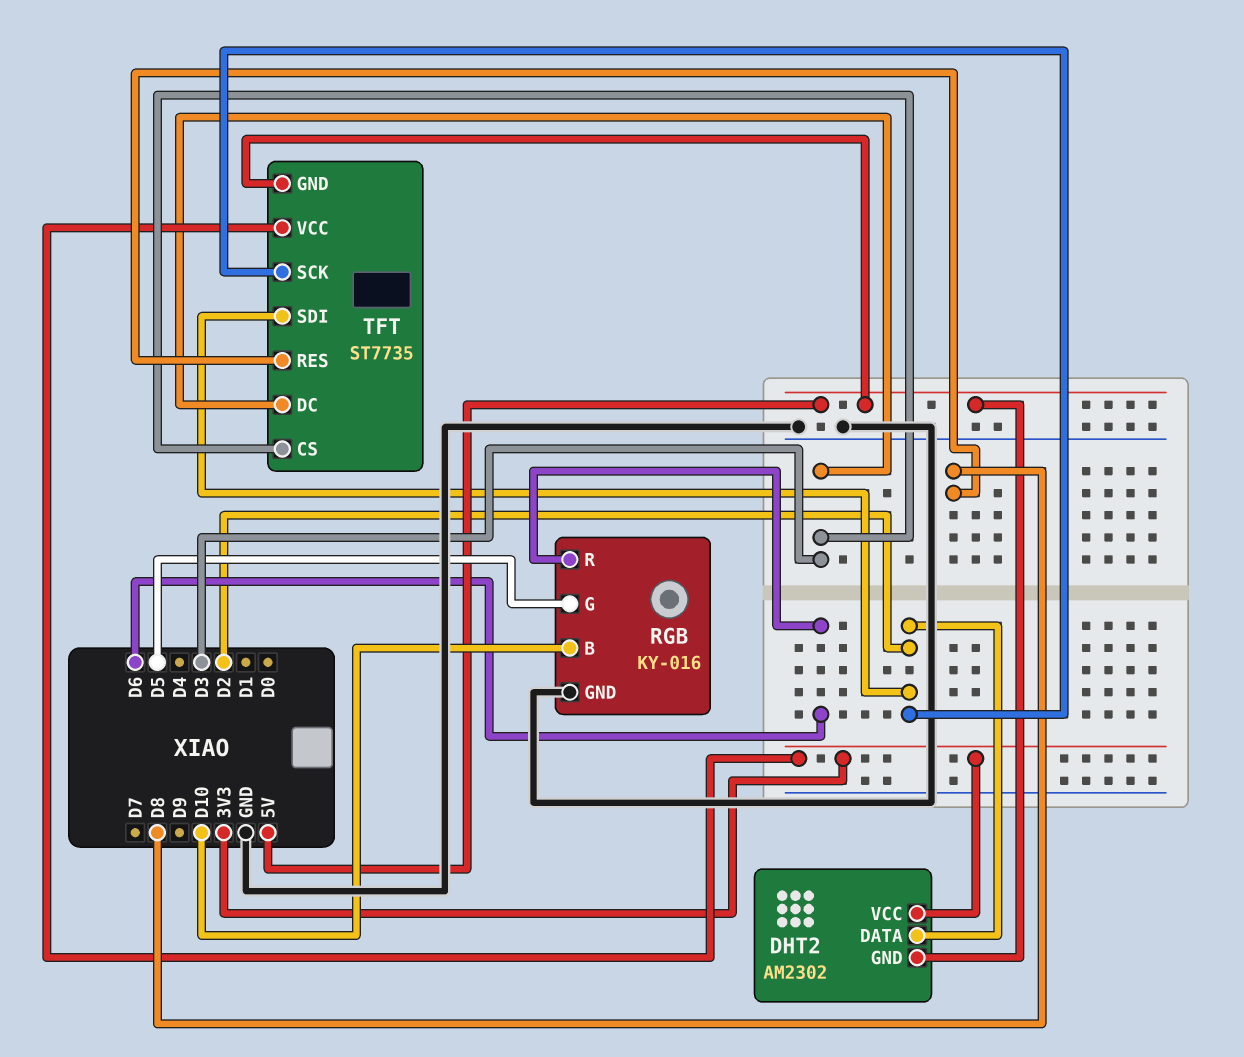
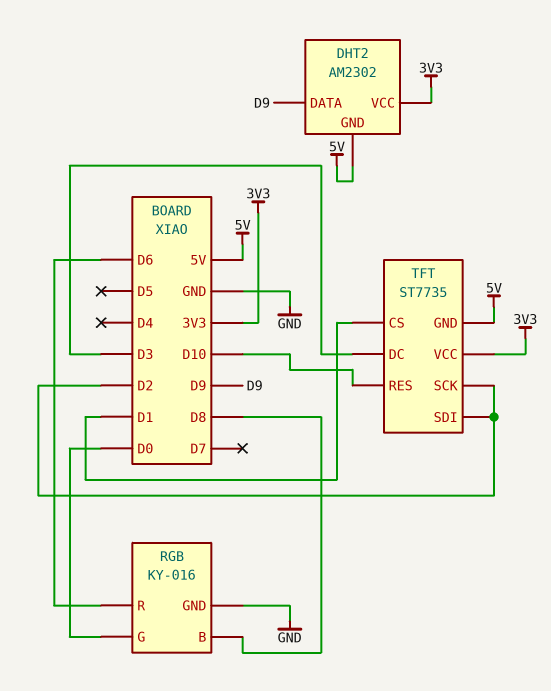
DHT2 pin DATA: D2 -> D9
RGB pin B: D10 -> D8
RGB pin G: D5 -> D0
TFT pin CS: D3 -> D1
TFT pin RES: D8 -> D10

